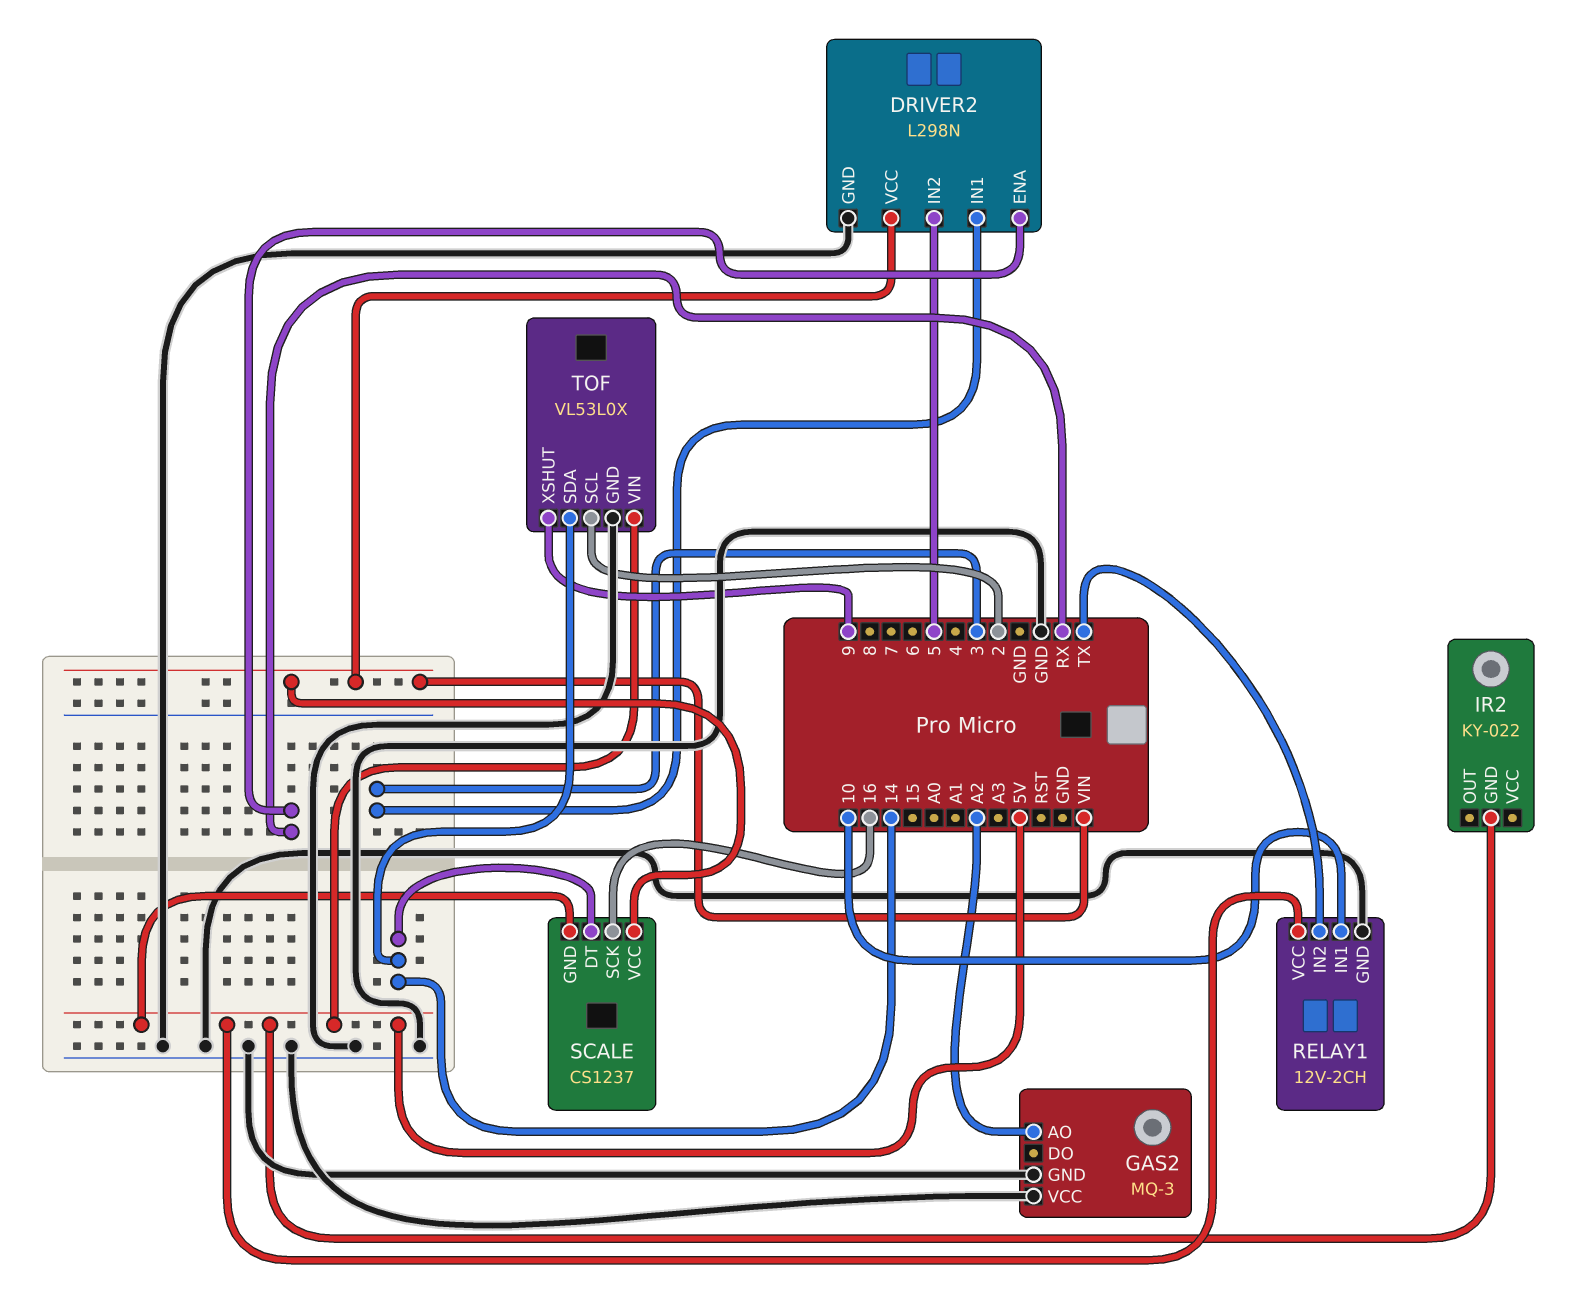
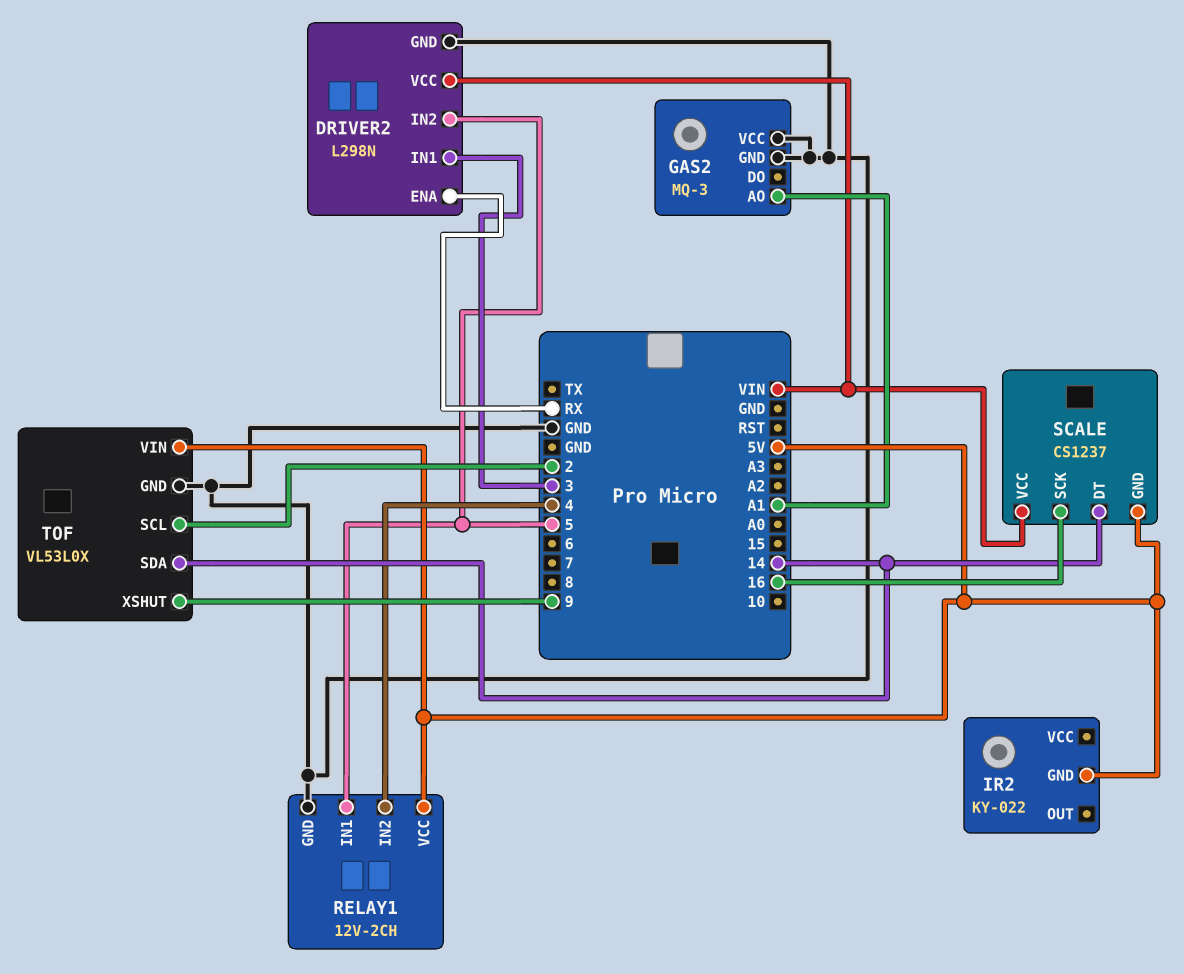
GAS2 pin AO: A2 -> A1
RELAY1 pin IN1: 10 -> 5
RELAY1 pin IN2: TX -> 4

